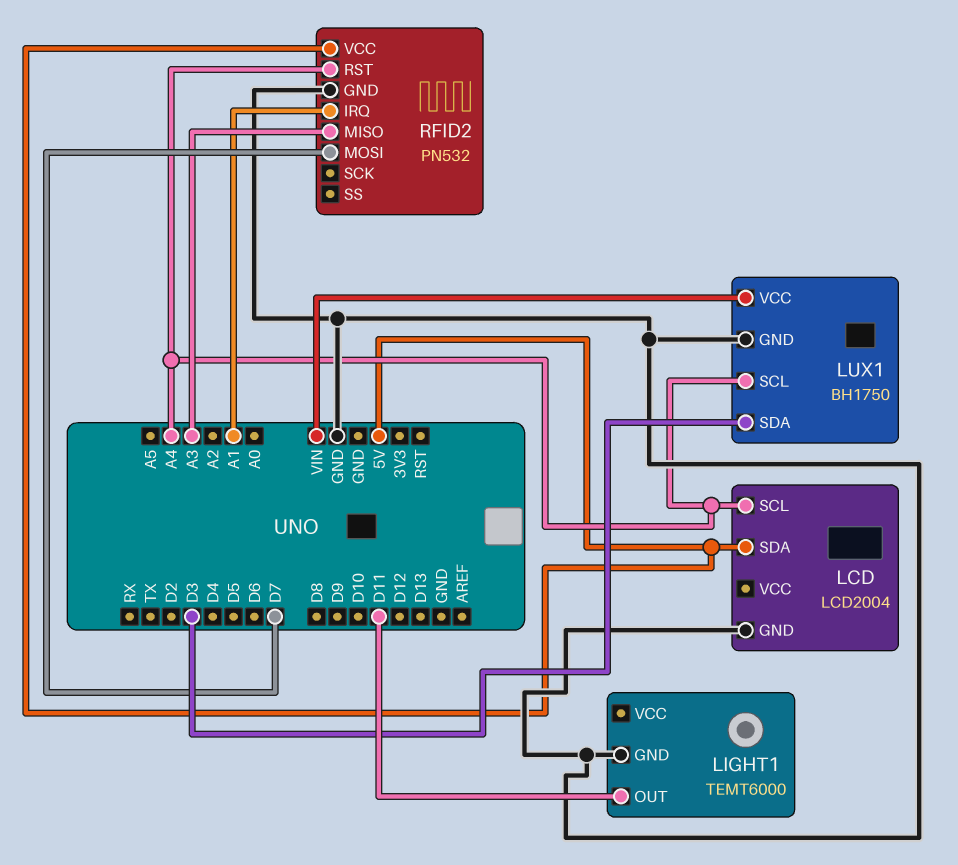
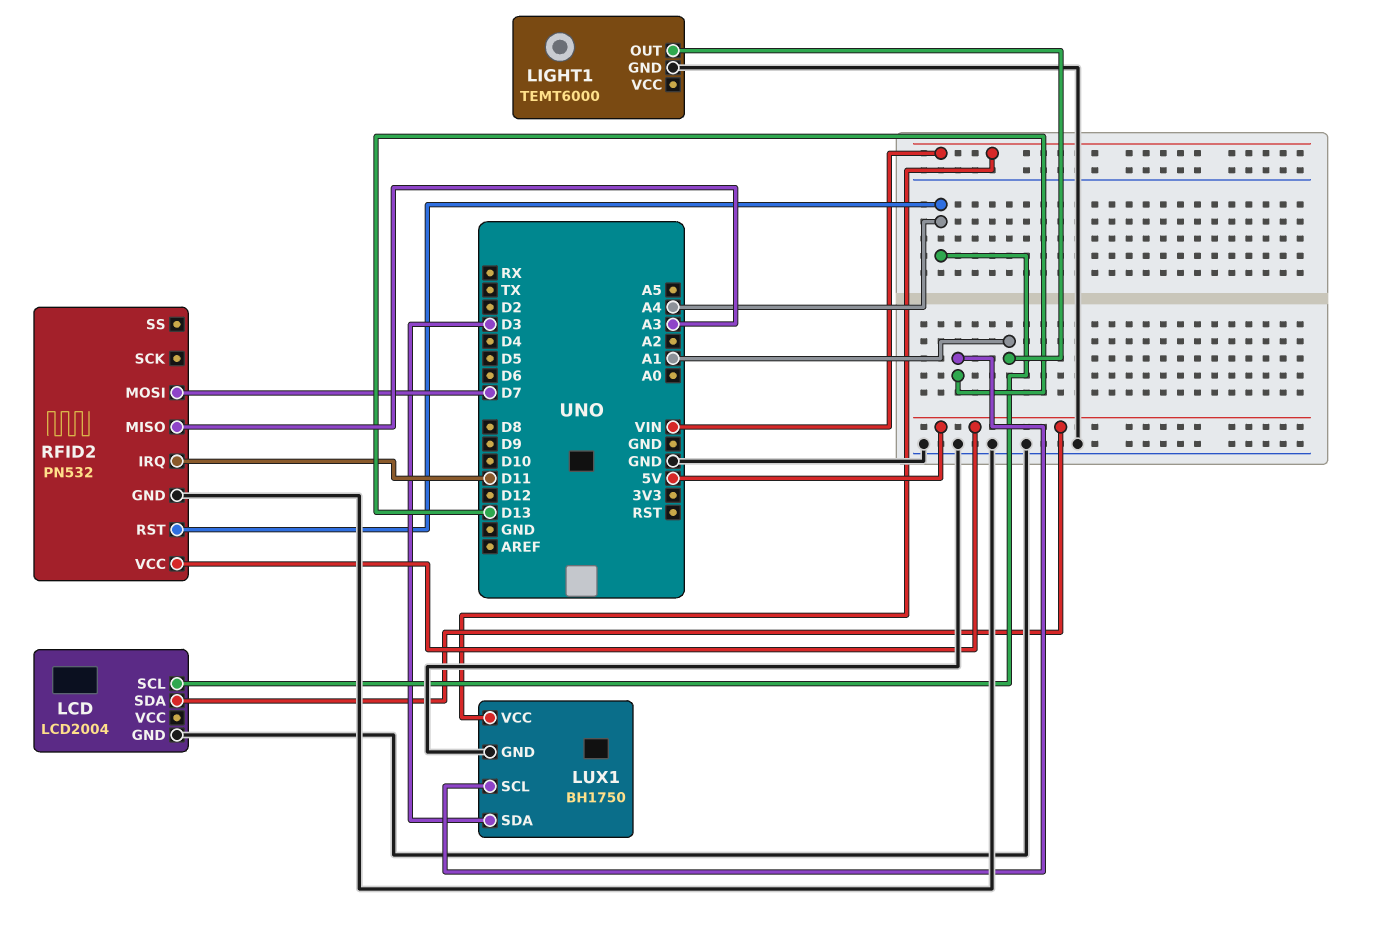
LIGHT1 pin OUT: D11 -> A1
LUX1 pin SCL: A4 -> D13
RFID2 pin IRQ: A1 -> D11

